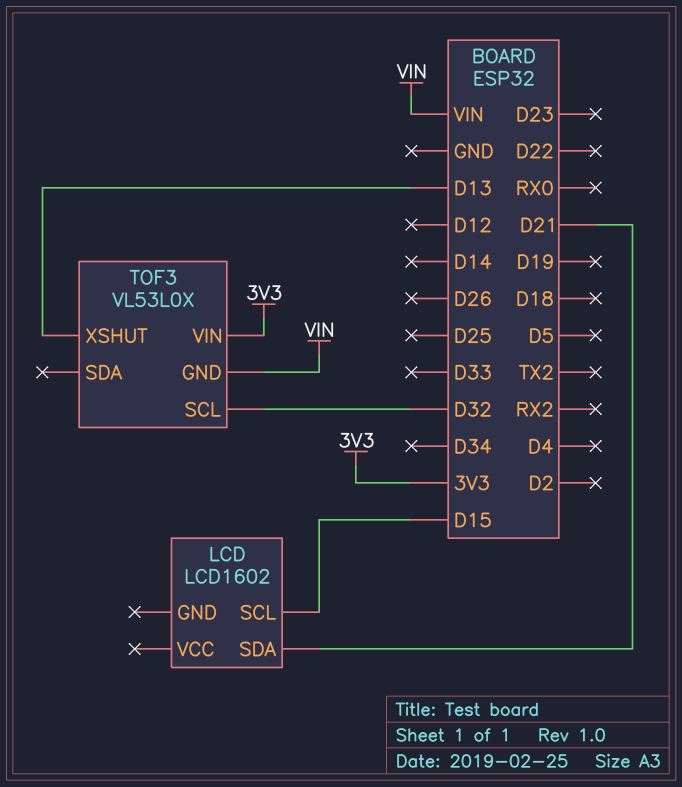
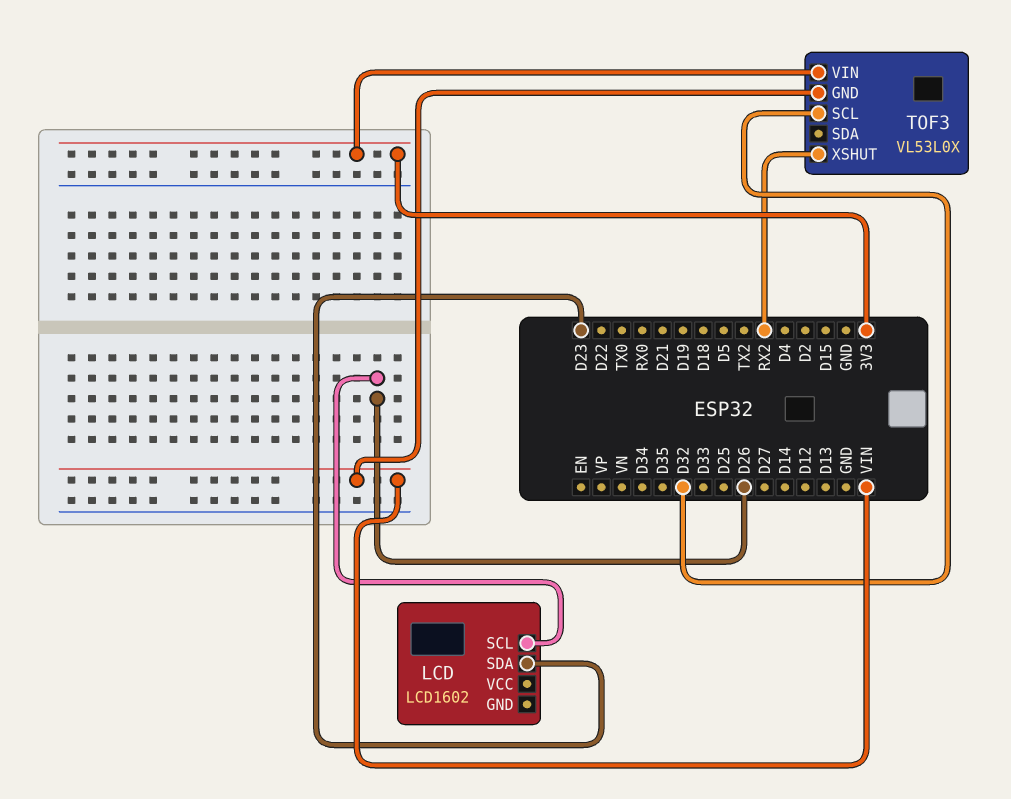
LCD pin SCL: D15 -> D26
LCD pin SDA: D21 -> D23
TOF3 pin XSHUT: D13 -> RX2

